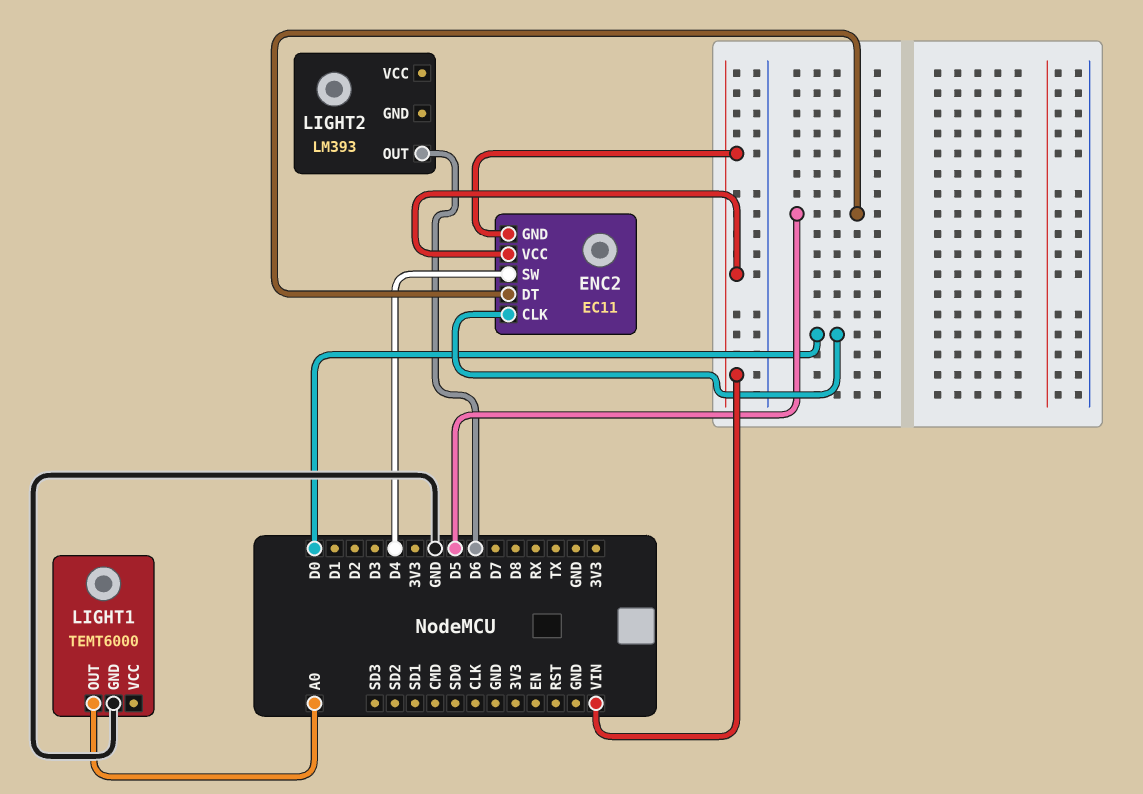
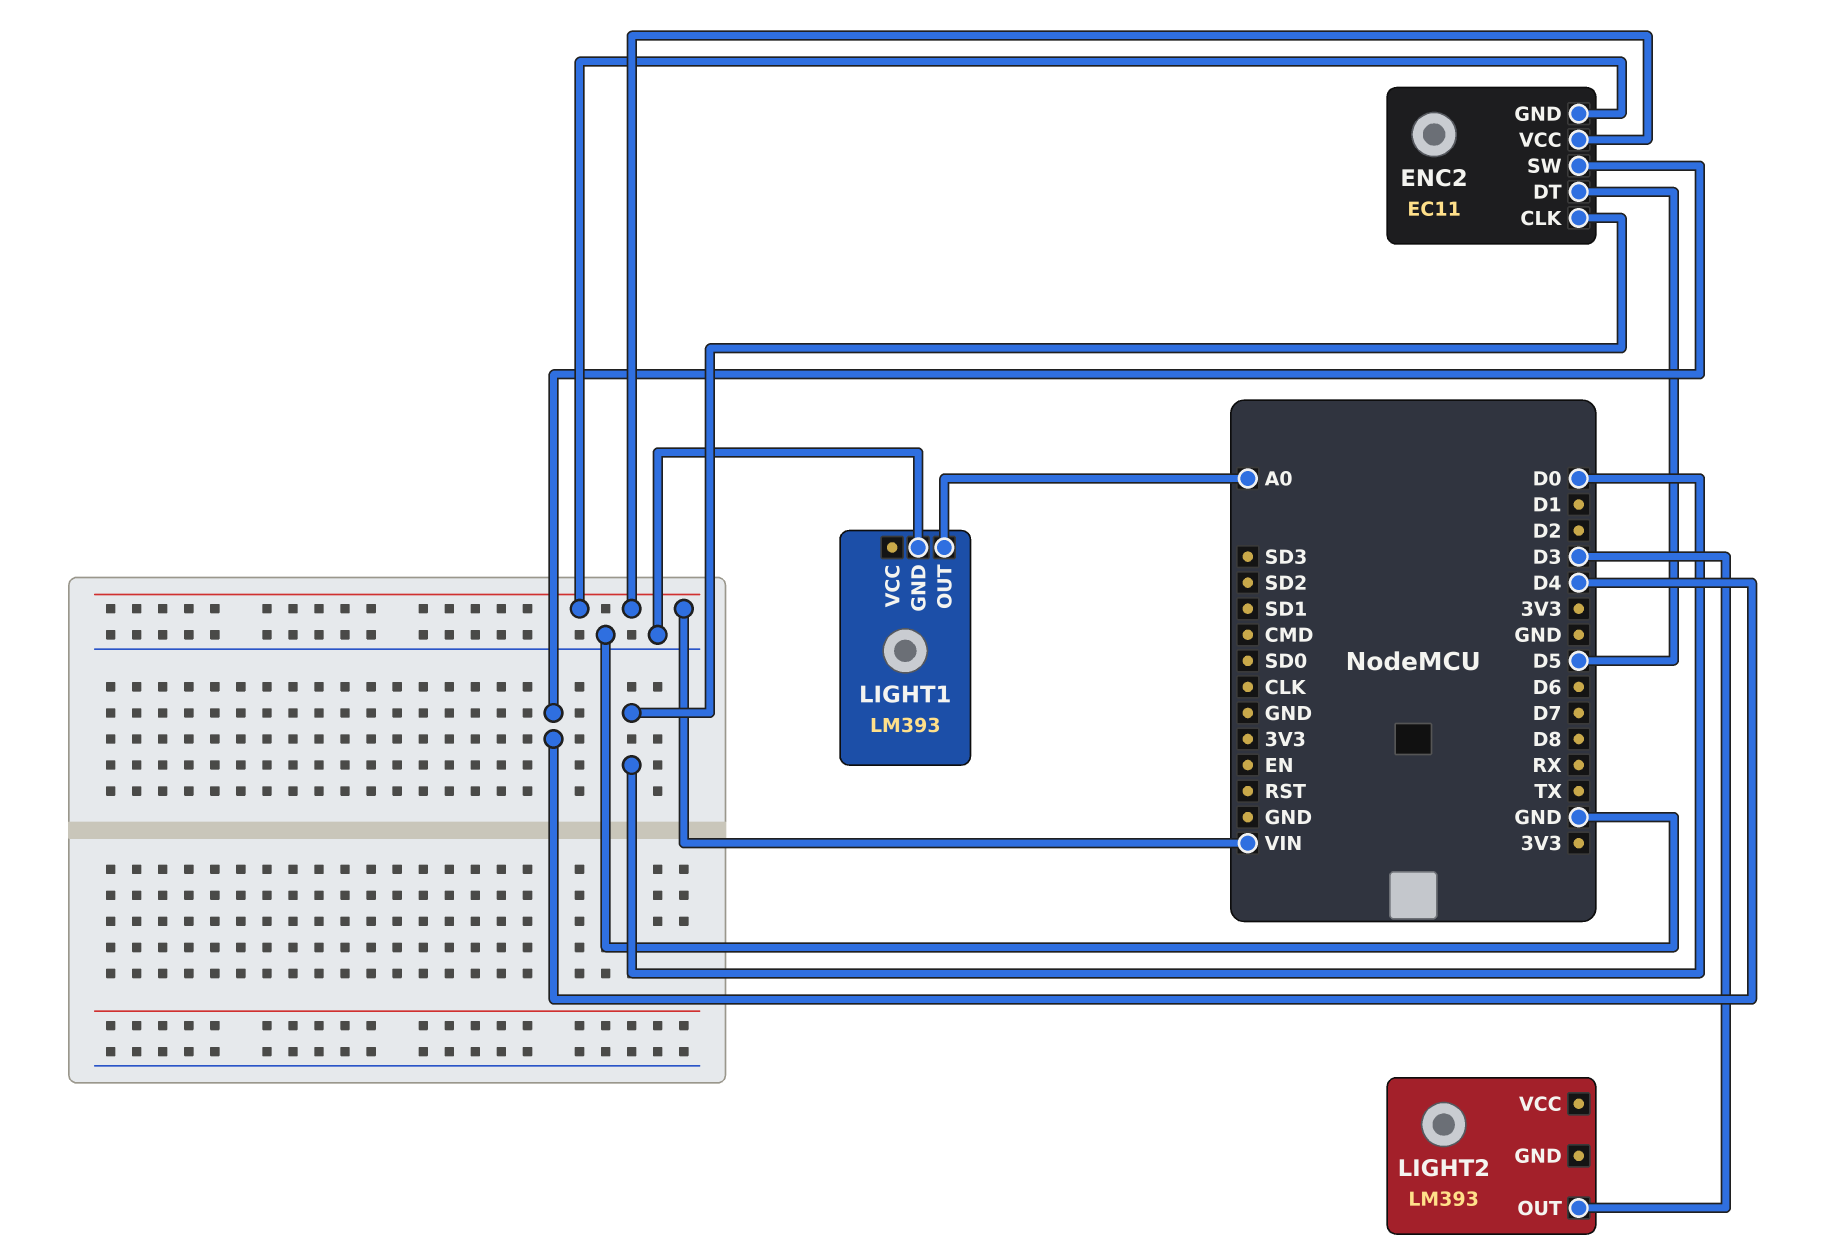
LIGHT1: TEMT6000 -> LM393
LIGHT2 pin OUT: D6 -> D3

